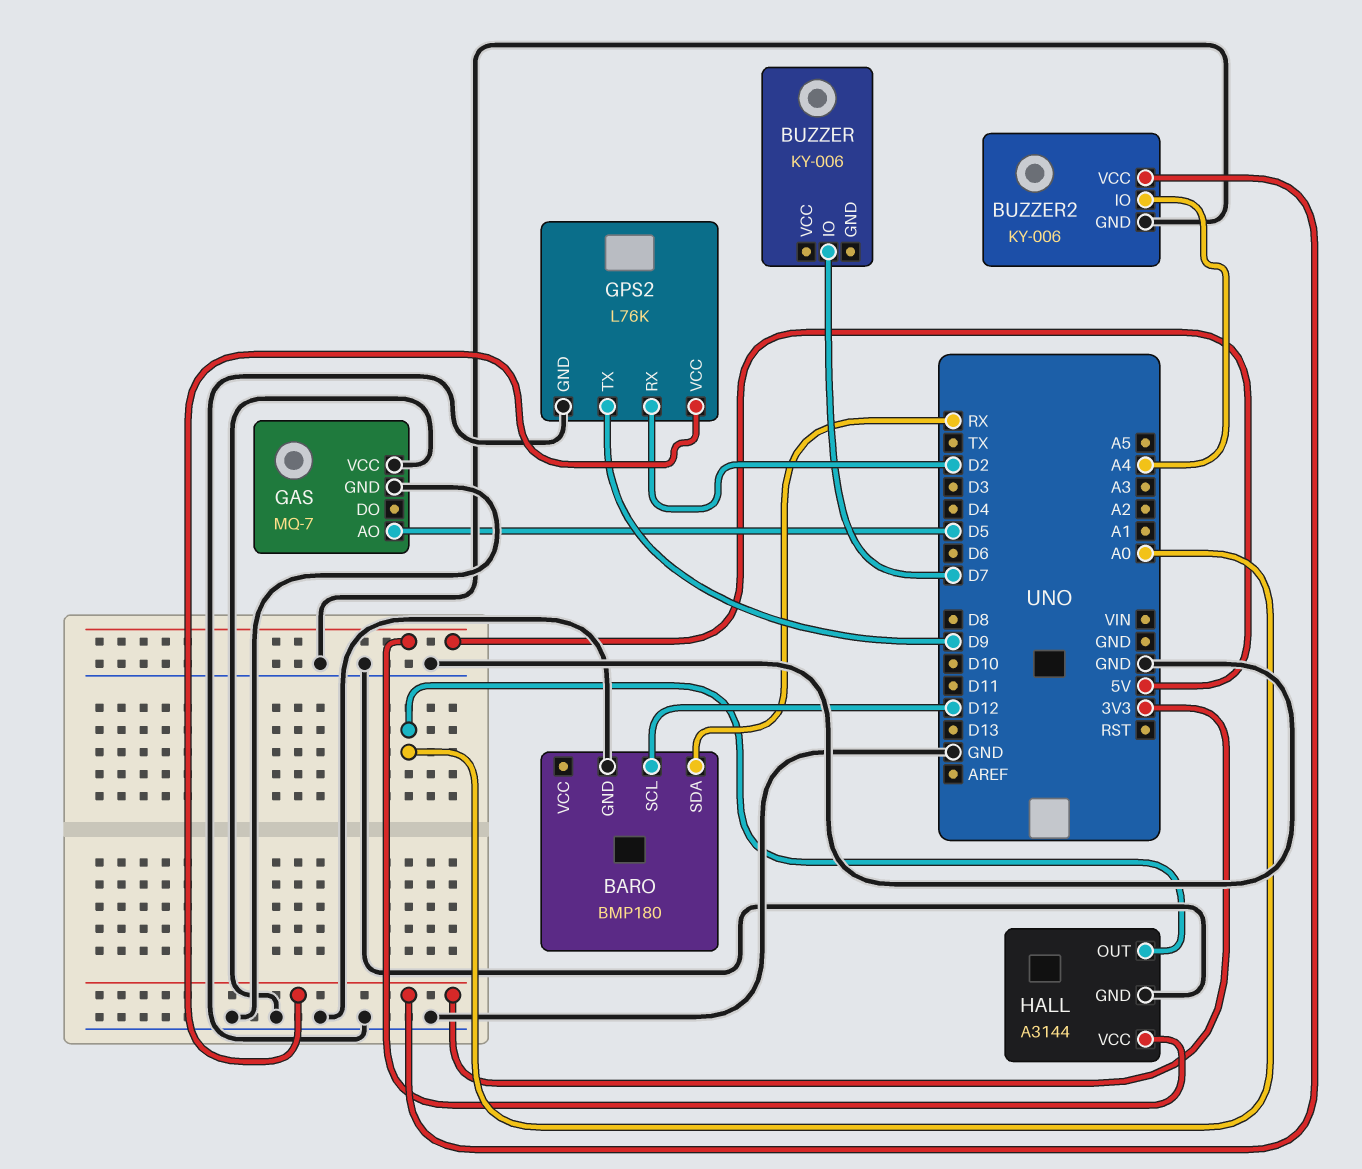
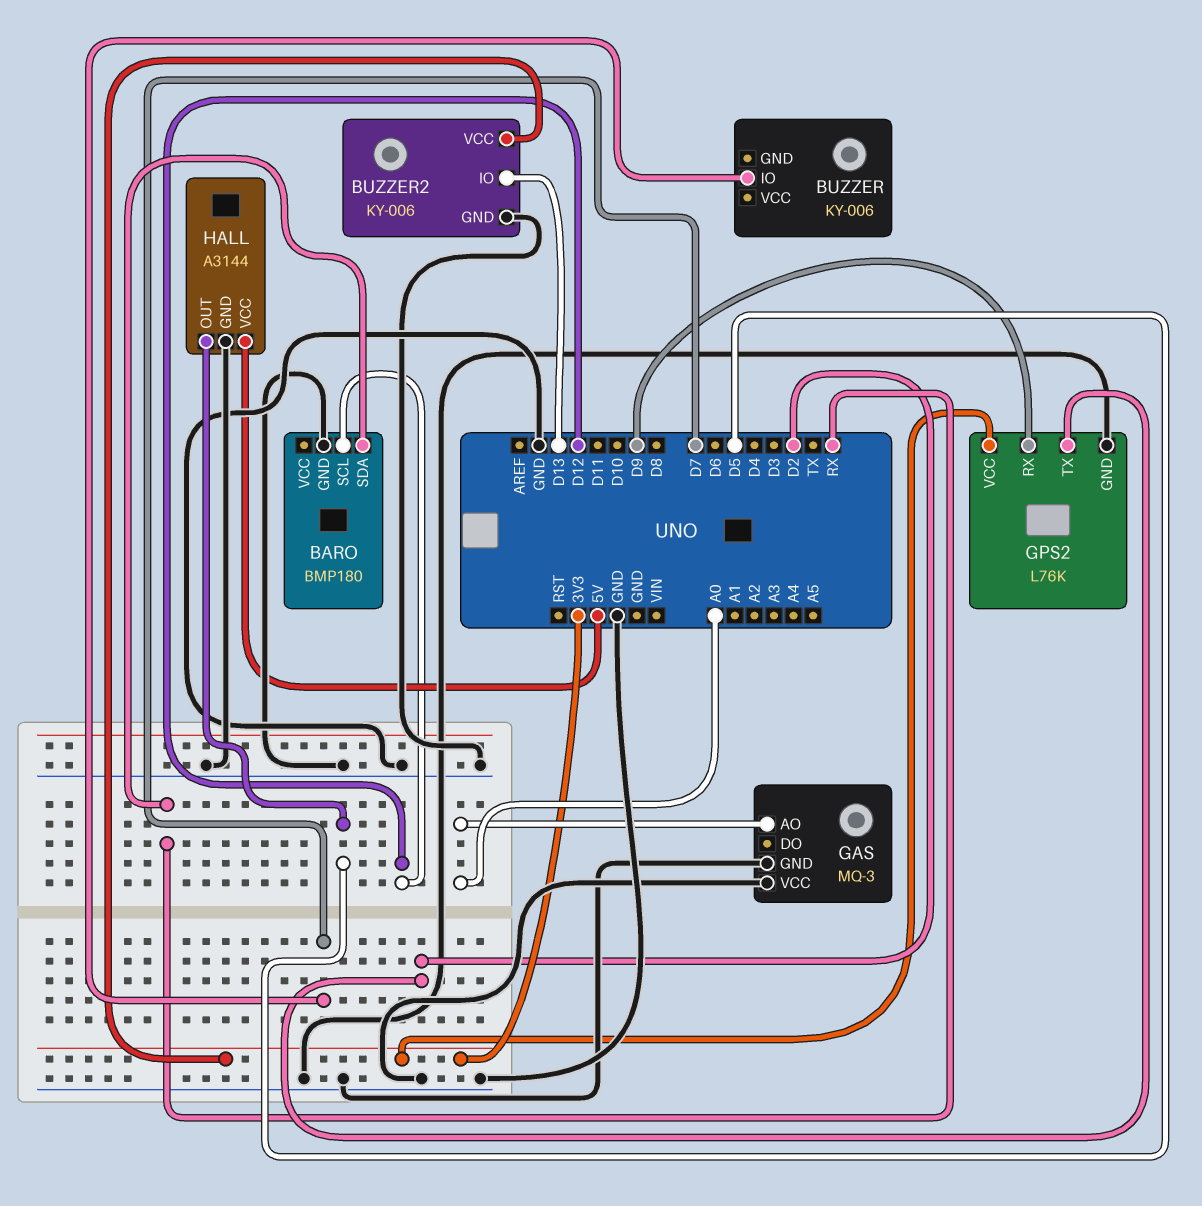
BUZZER2 pin IO: A4 -> D13
GAS: MQ-7 -> MQ-3
GAS pin AO: D5 -> A0
GPS2 pin RX: D2 -> D9
GPS2 pin TX: D9 -> D2
HALL pin OUT: A0 -> D5

